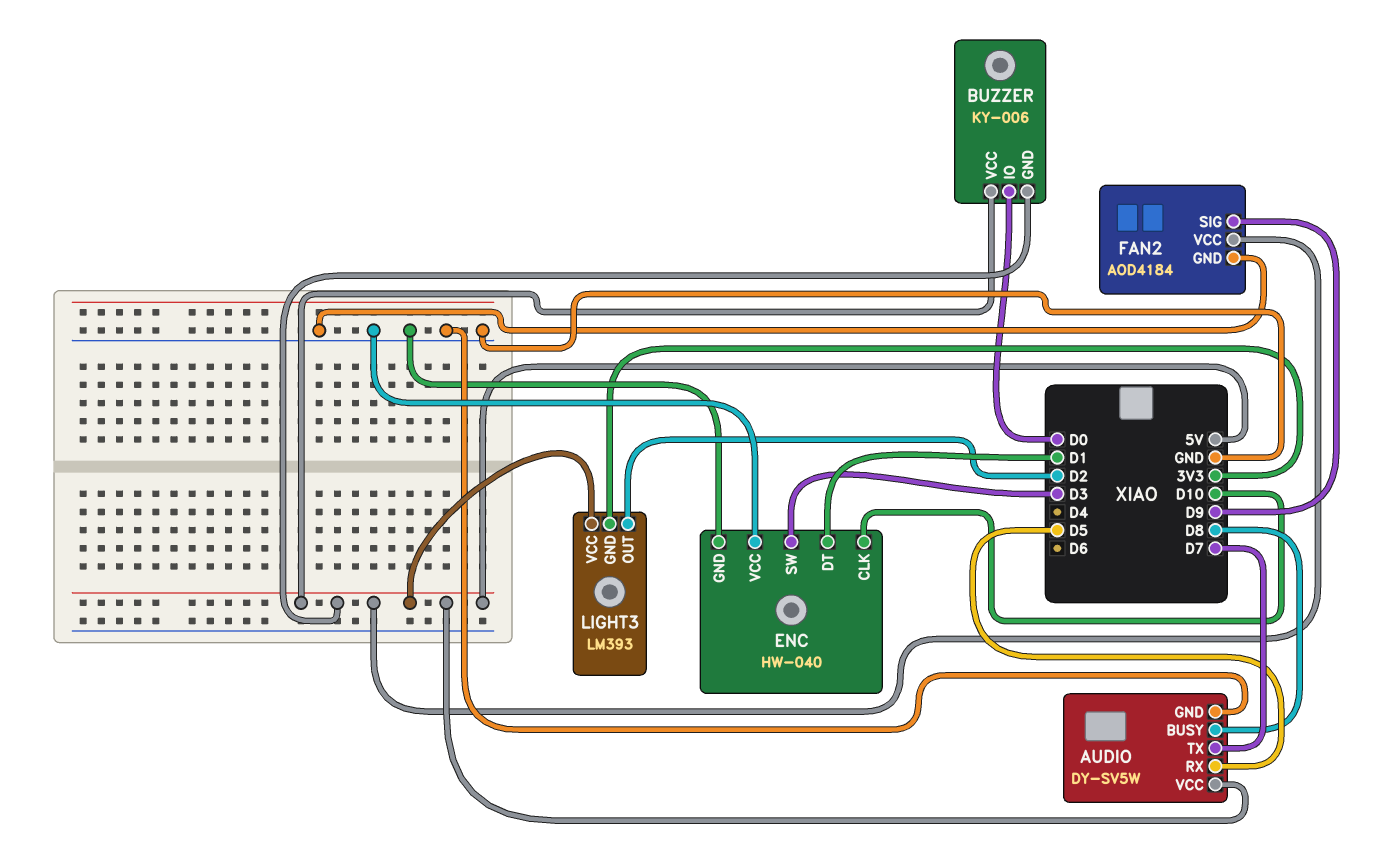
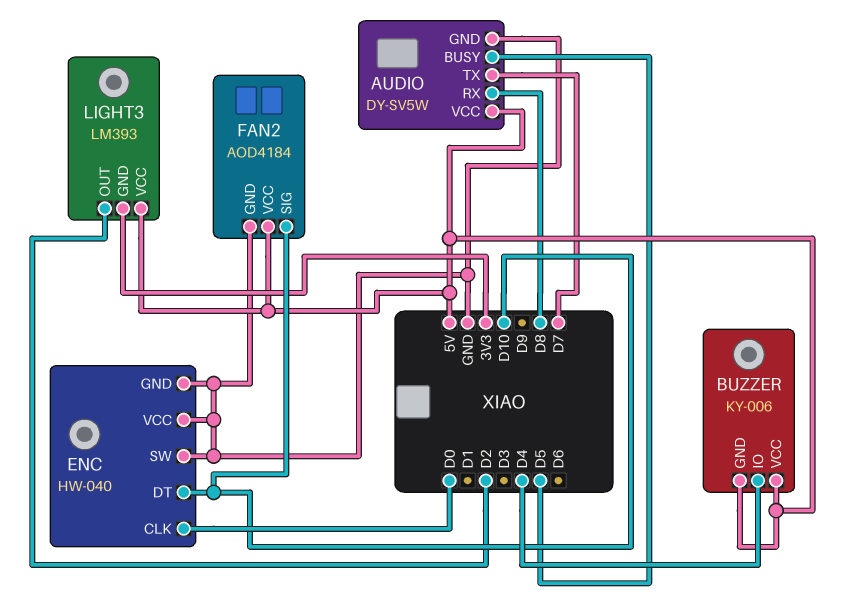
AUDIO pin BUSY: D8 -> D5
AUDIO pin RX: D5 -> D8
BUZZER pin IO: D0 -> D4
ENC pin CLK: D10 -> D0
ENC pin DT: D1 -> D10
ENC pin SW: D3 -> GND
FAN2 pin SIG: D9 -> D10

